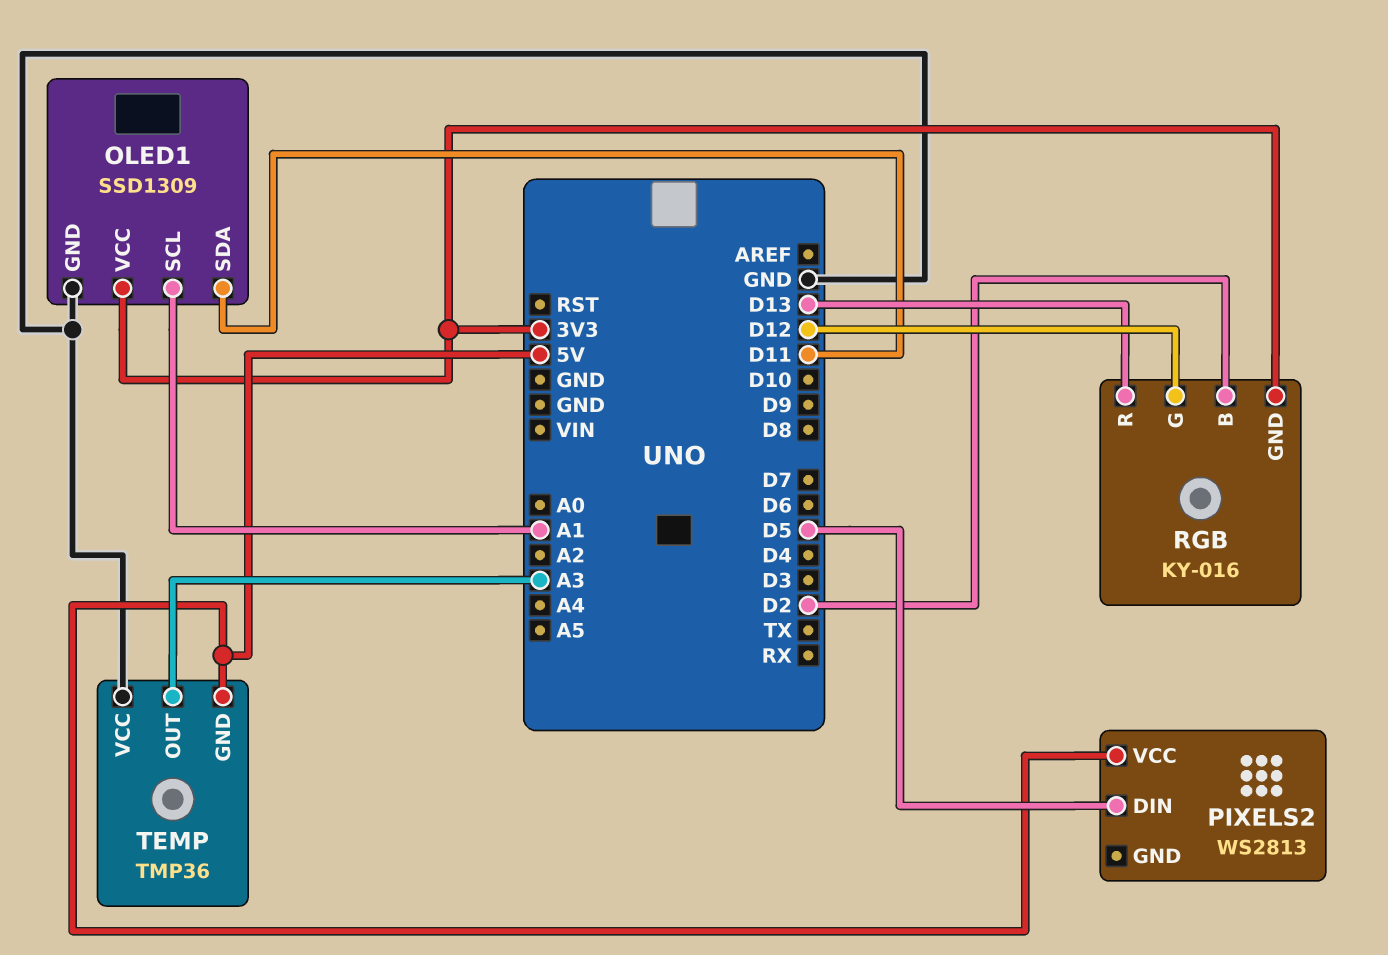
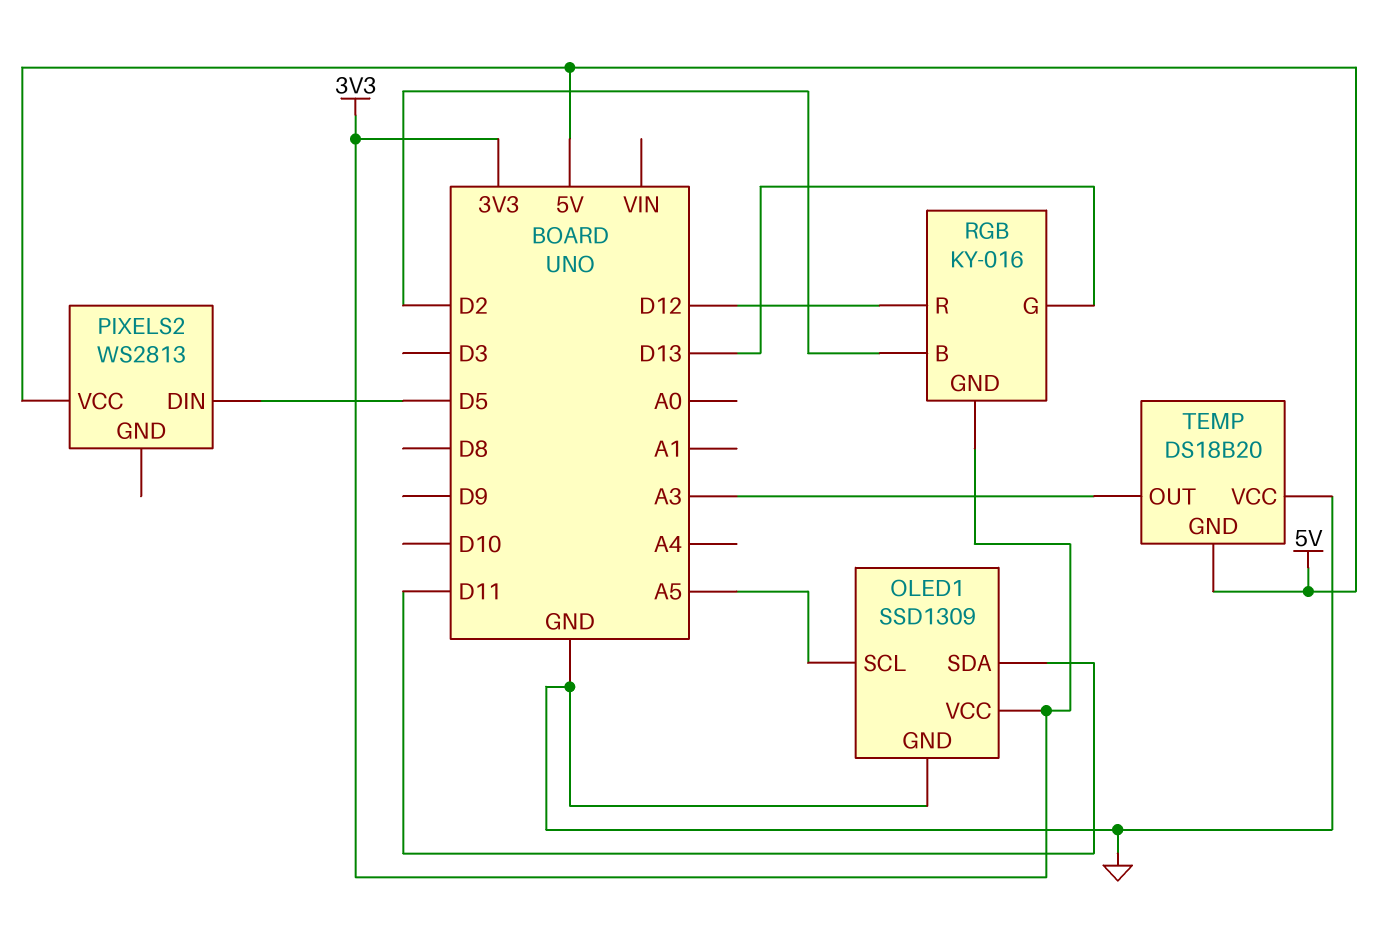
OLED1 pin SCL: A1 -> A5
RGB pin G: D12 -> D13
RGB pin R: D13 -> D12
TEMP: TMP36 -> DS18B20

